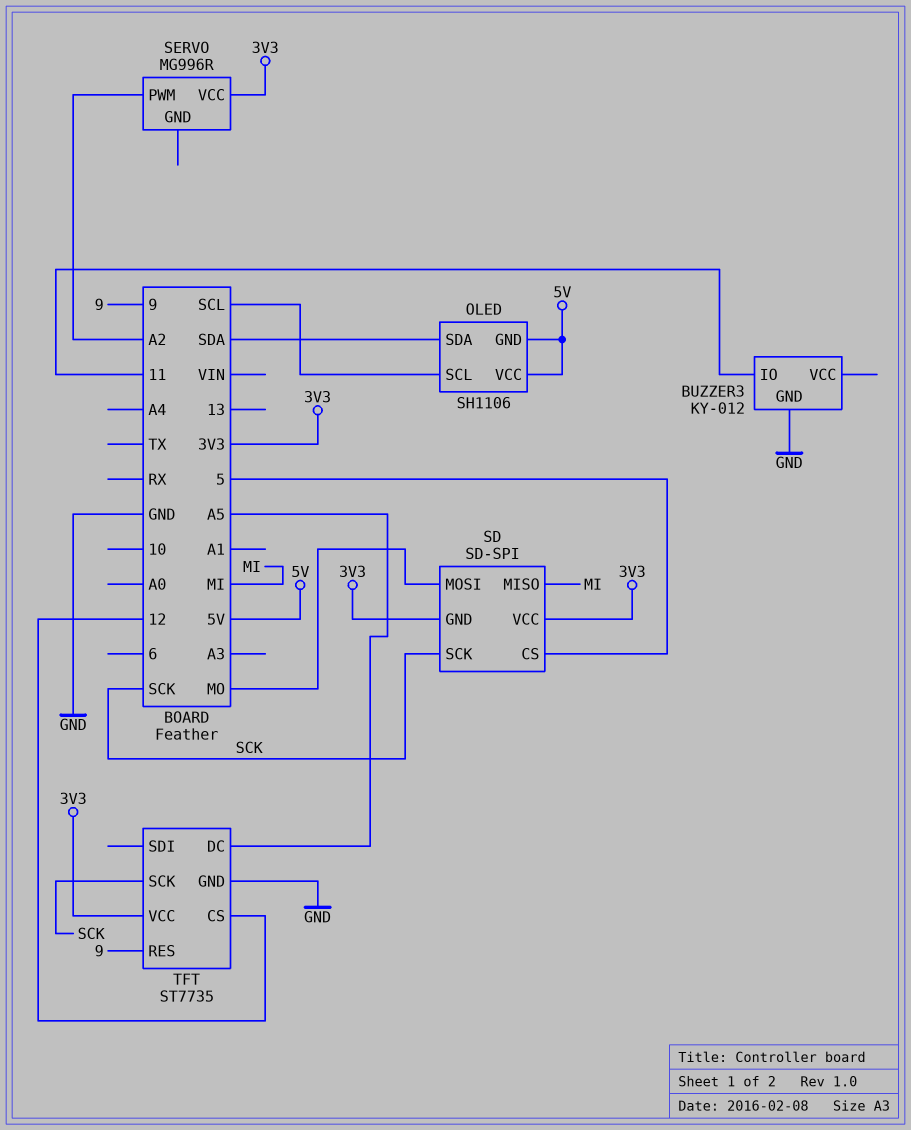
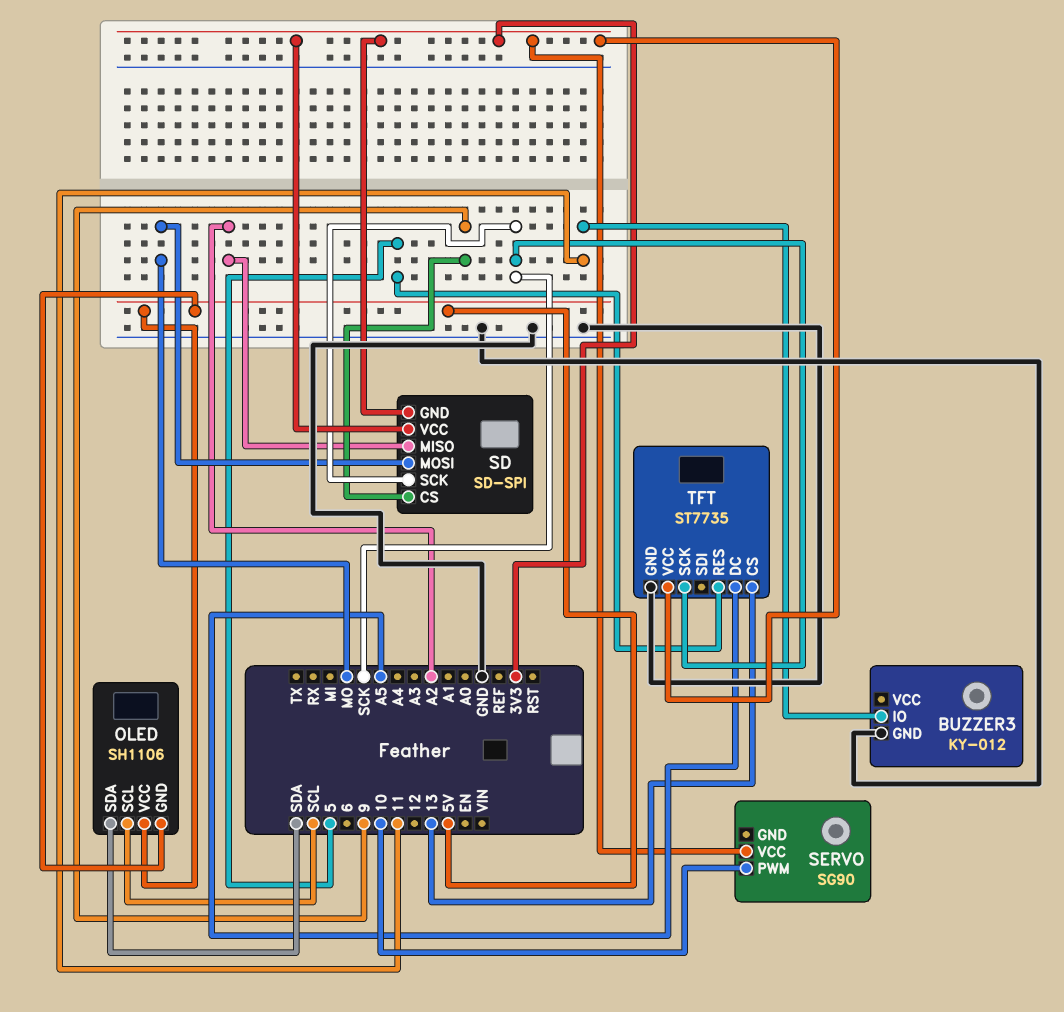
SD pin CS: 5 -> 9
SD pin MISO: MI -> A2
SERVO: MG996R -> SG90
SERVO pin PWM: A2 -> 10
TFT pin CS: 12 -> 13
TFT pin RES: 9 -> 5

